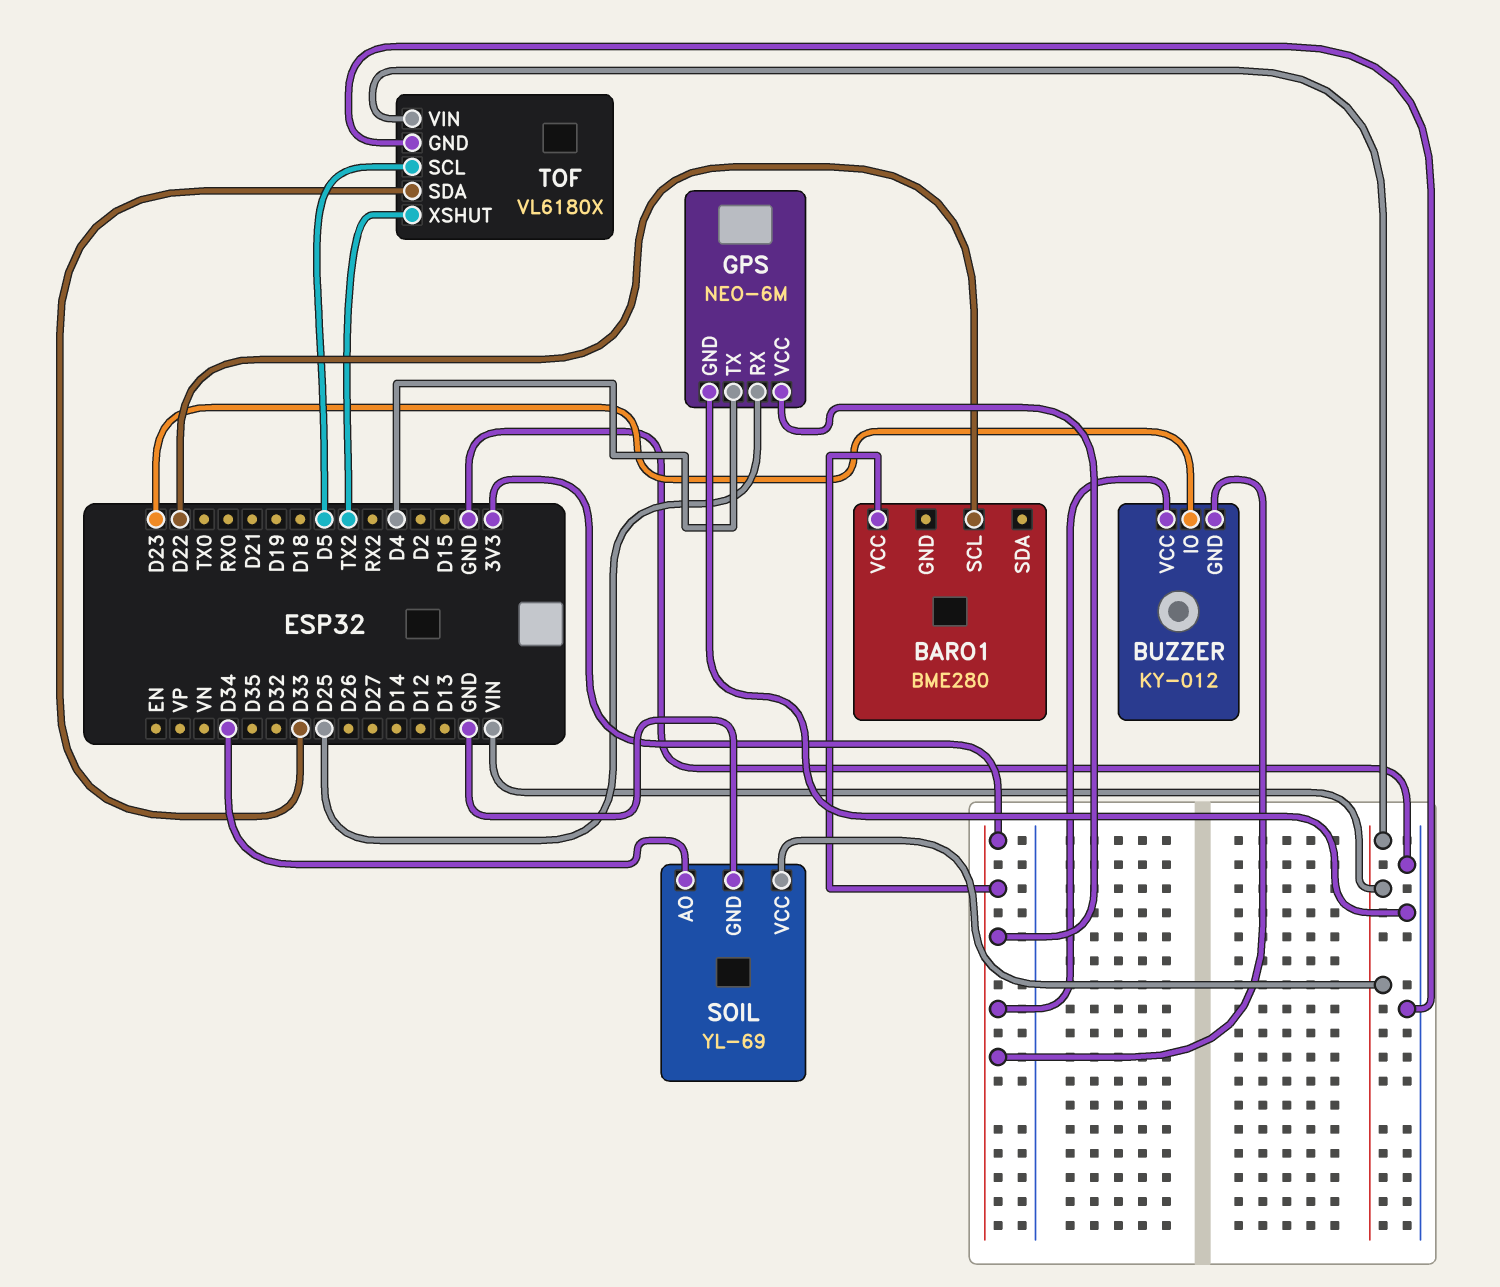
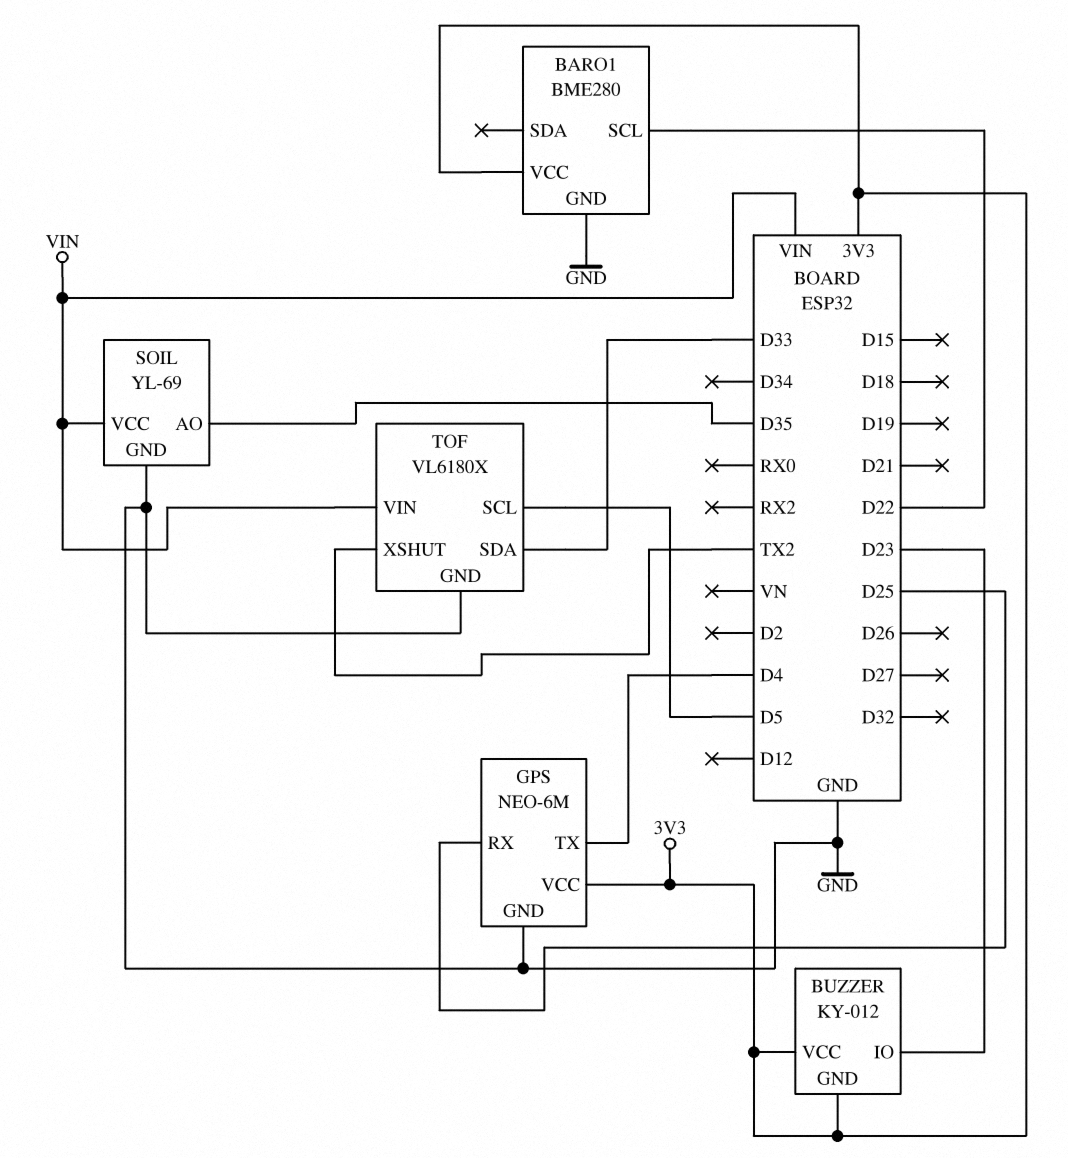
BARO1 pin GND: none -> GND
SOIL pin AO: D34 -> D35

